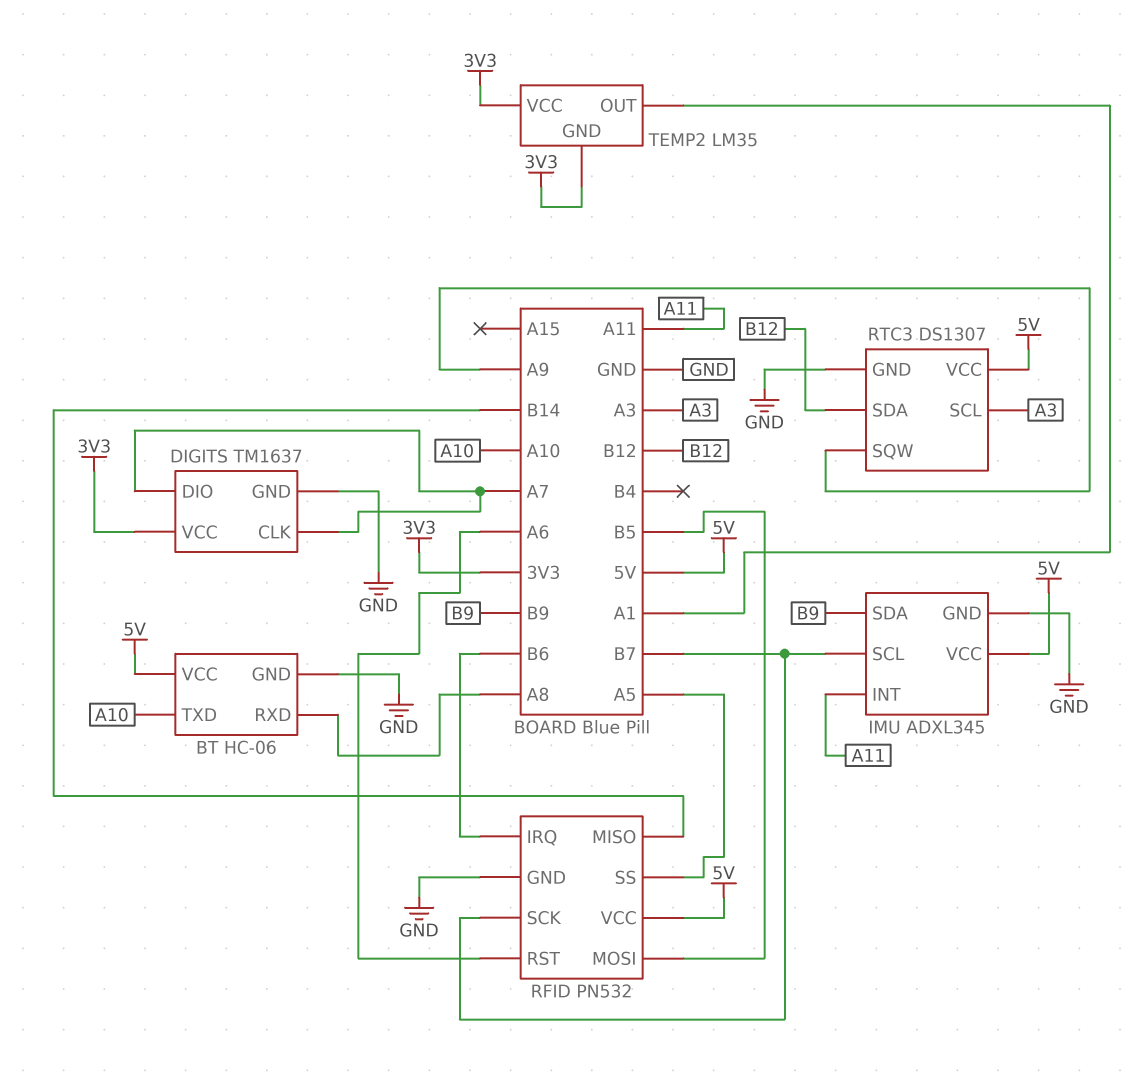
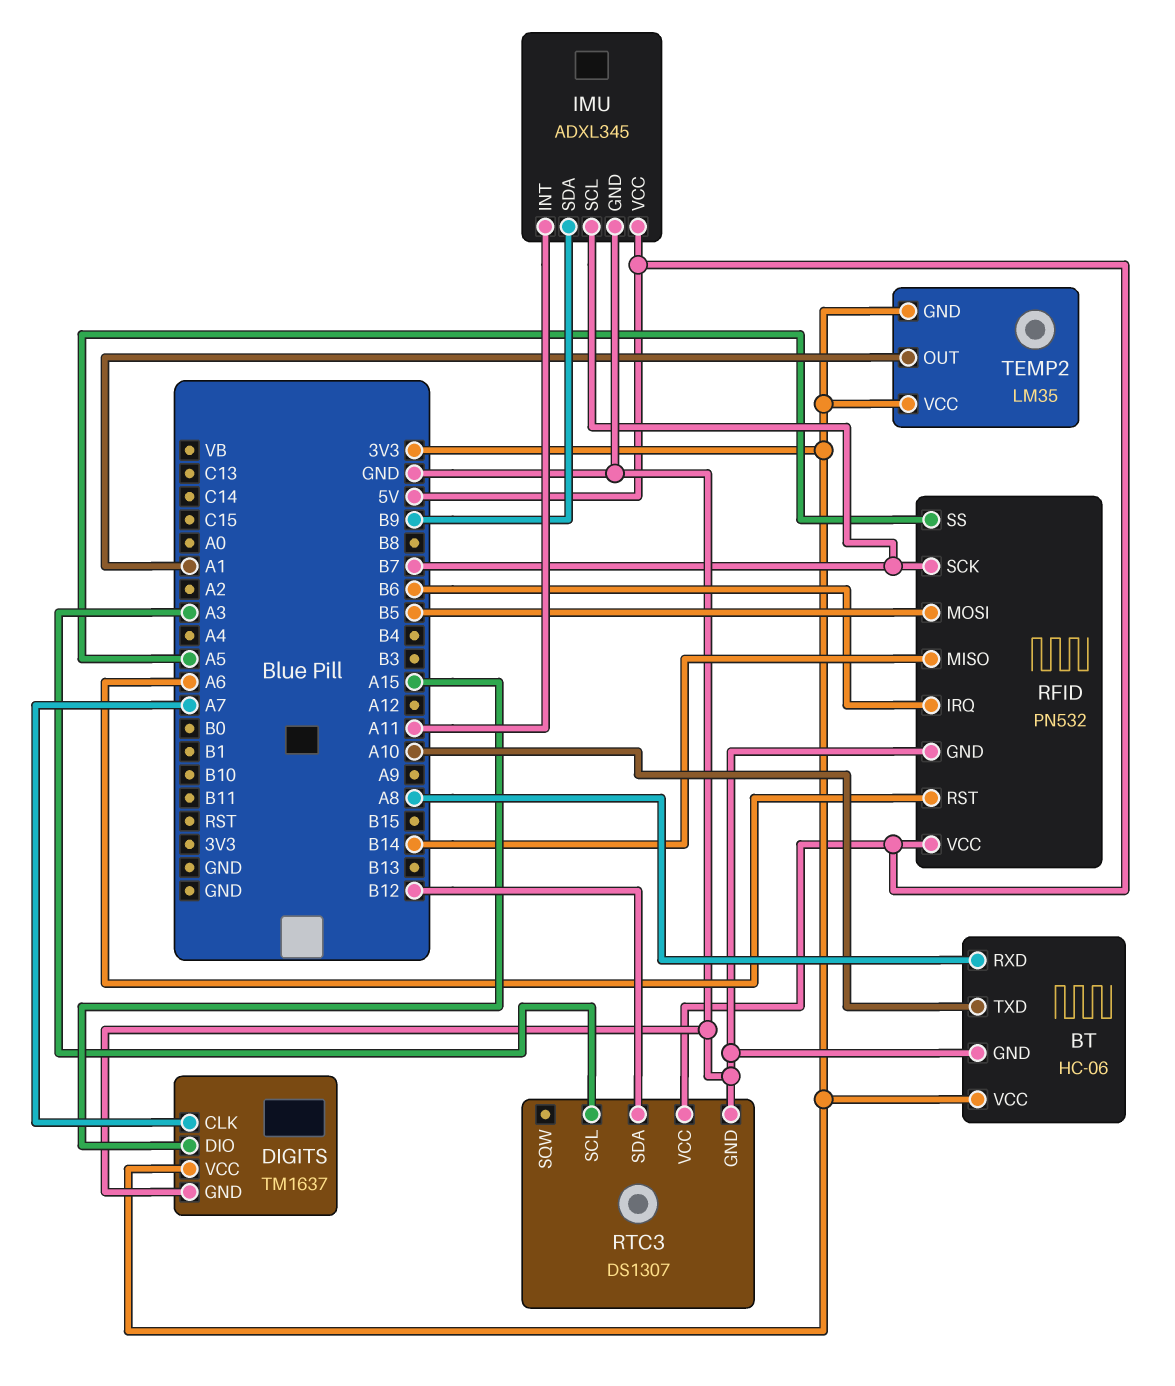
BT pin VCC: 5V -> 3V3
DIGITS pin DIO: A7 -> A15
RTC3 pin SQW: A9 -> none

